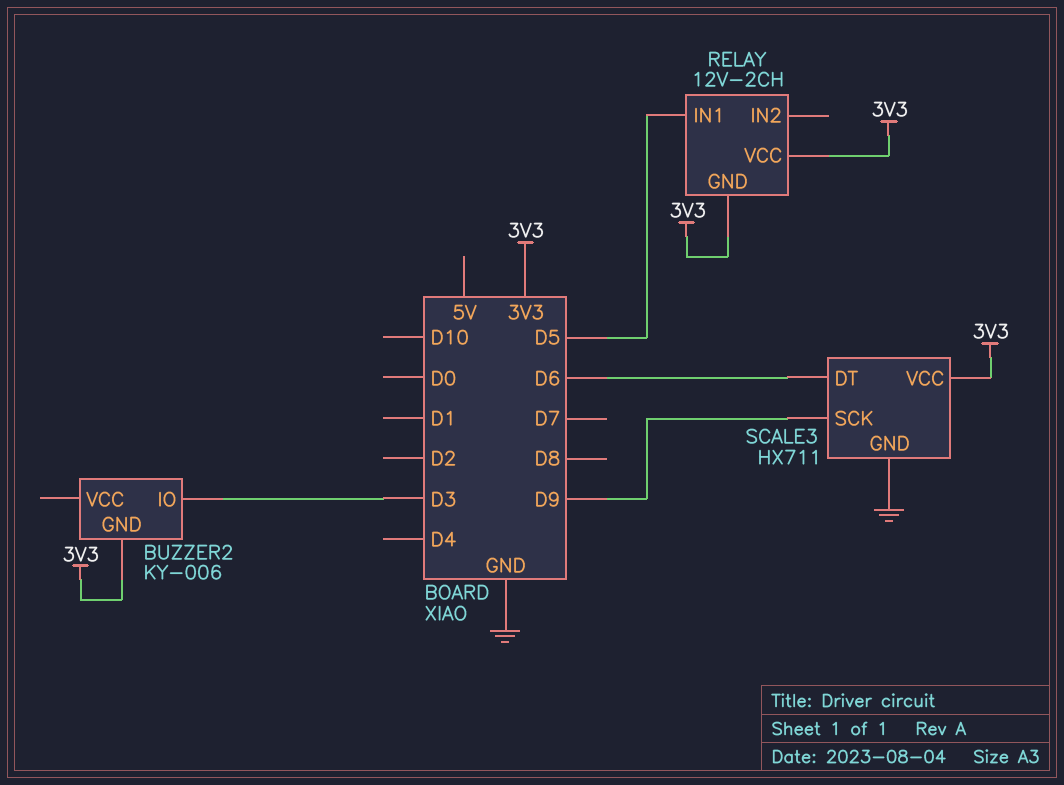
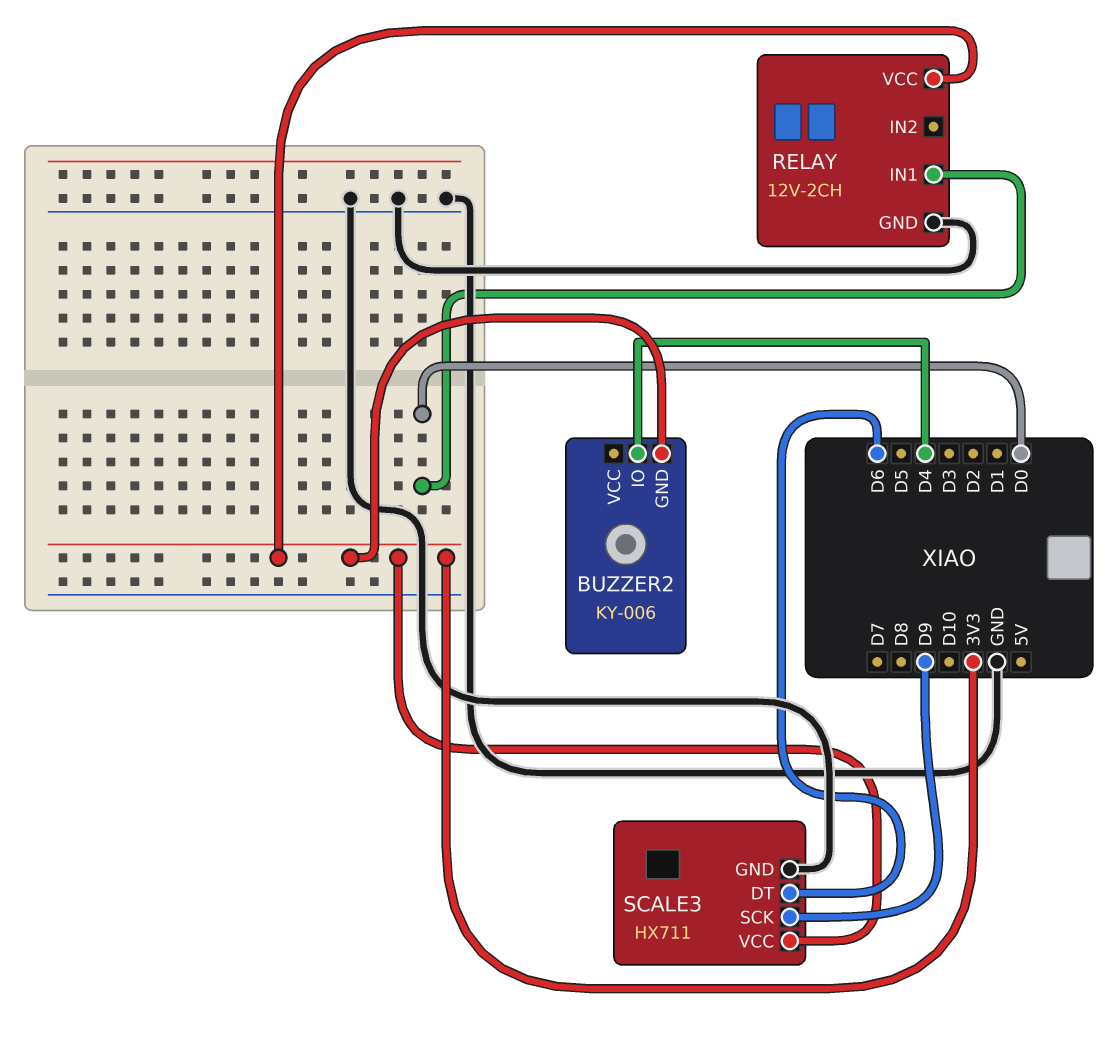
BUZZER2 pin IO: D3 -> D4
RELAY pin GND: 3V3 -> GND
RELAY pin IN1: D5 -> D0

